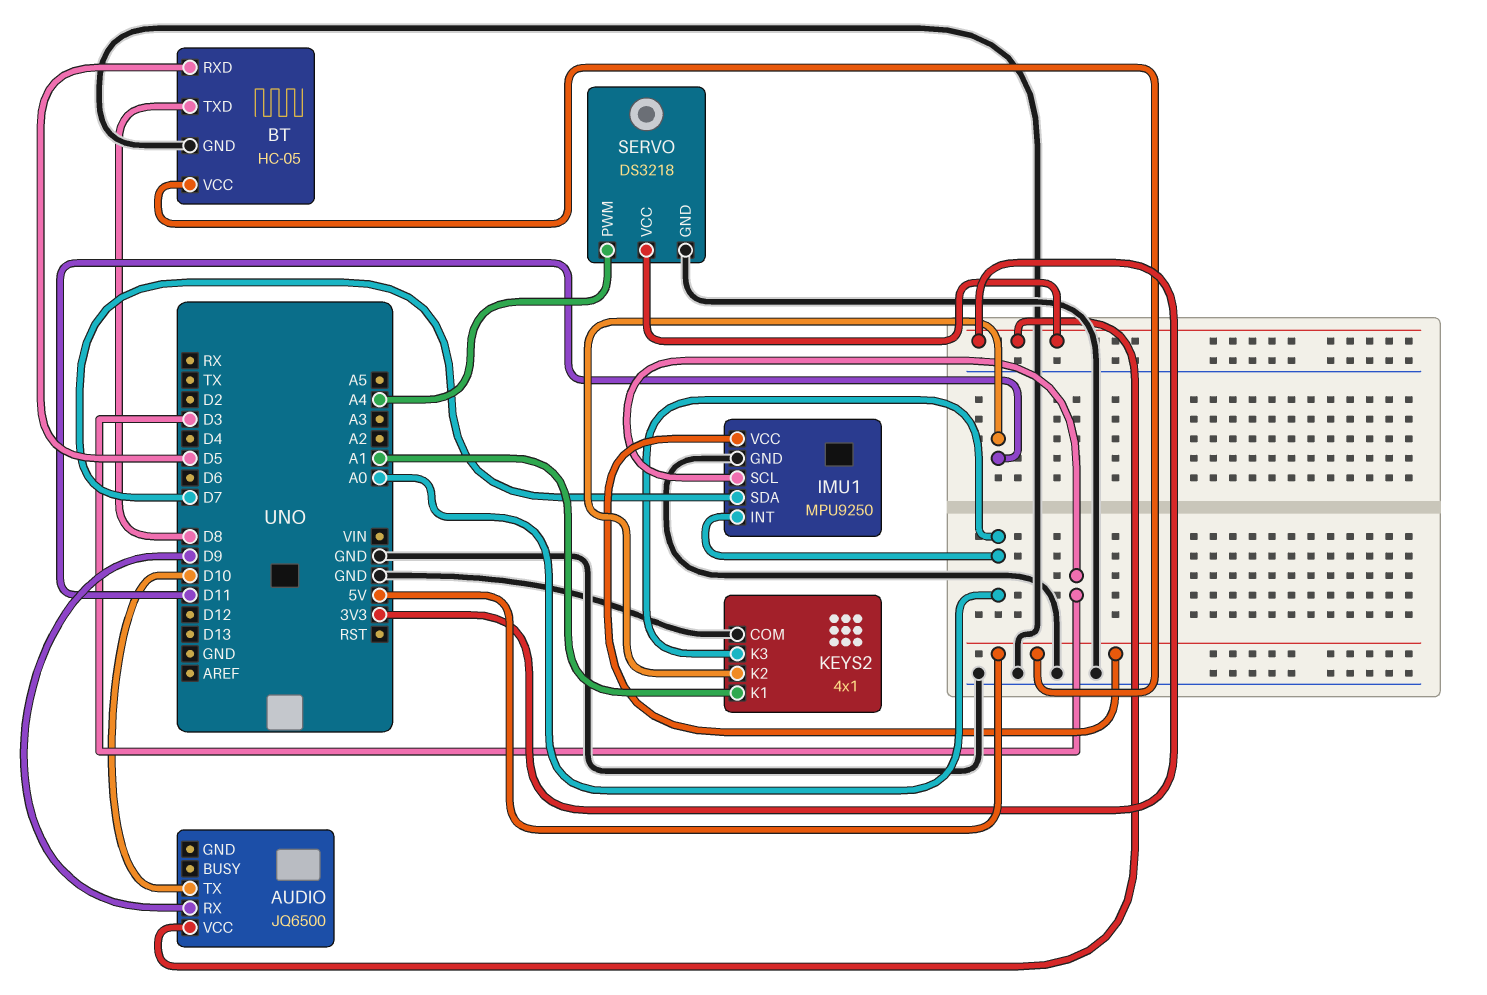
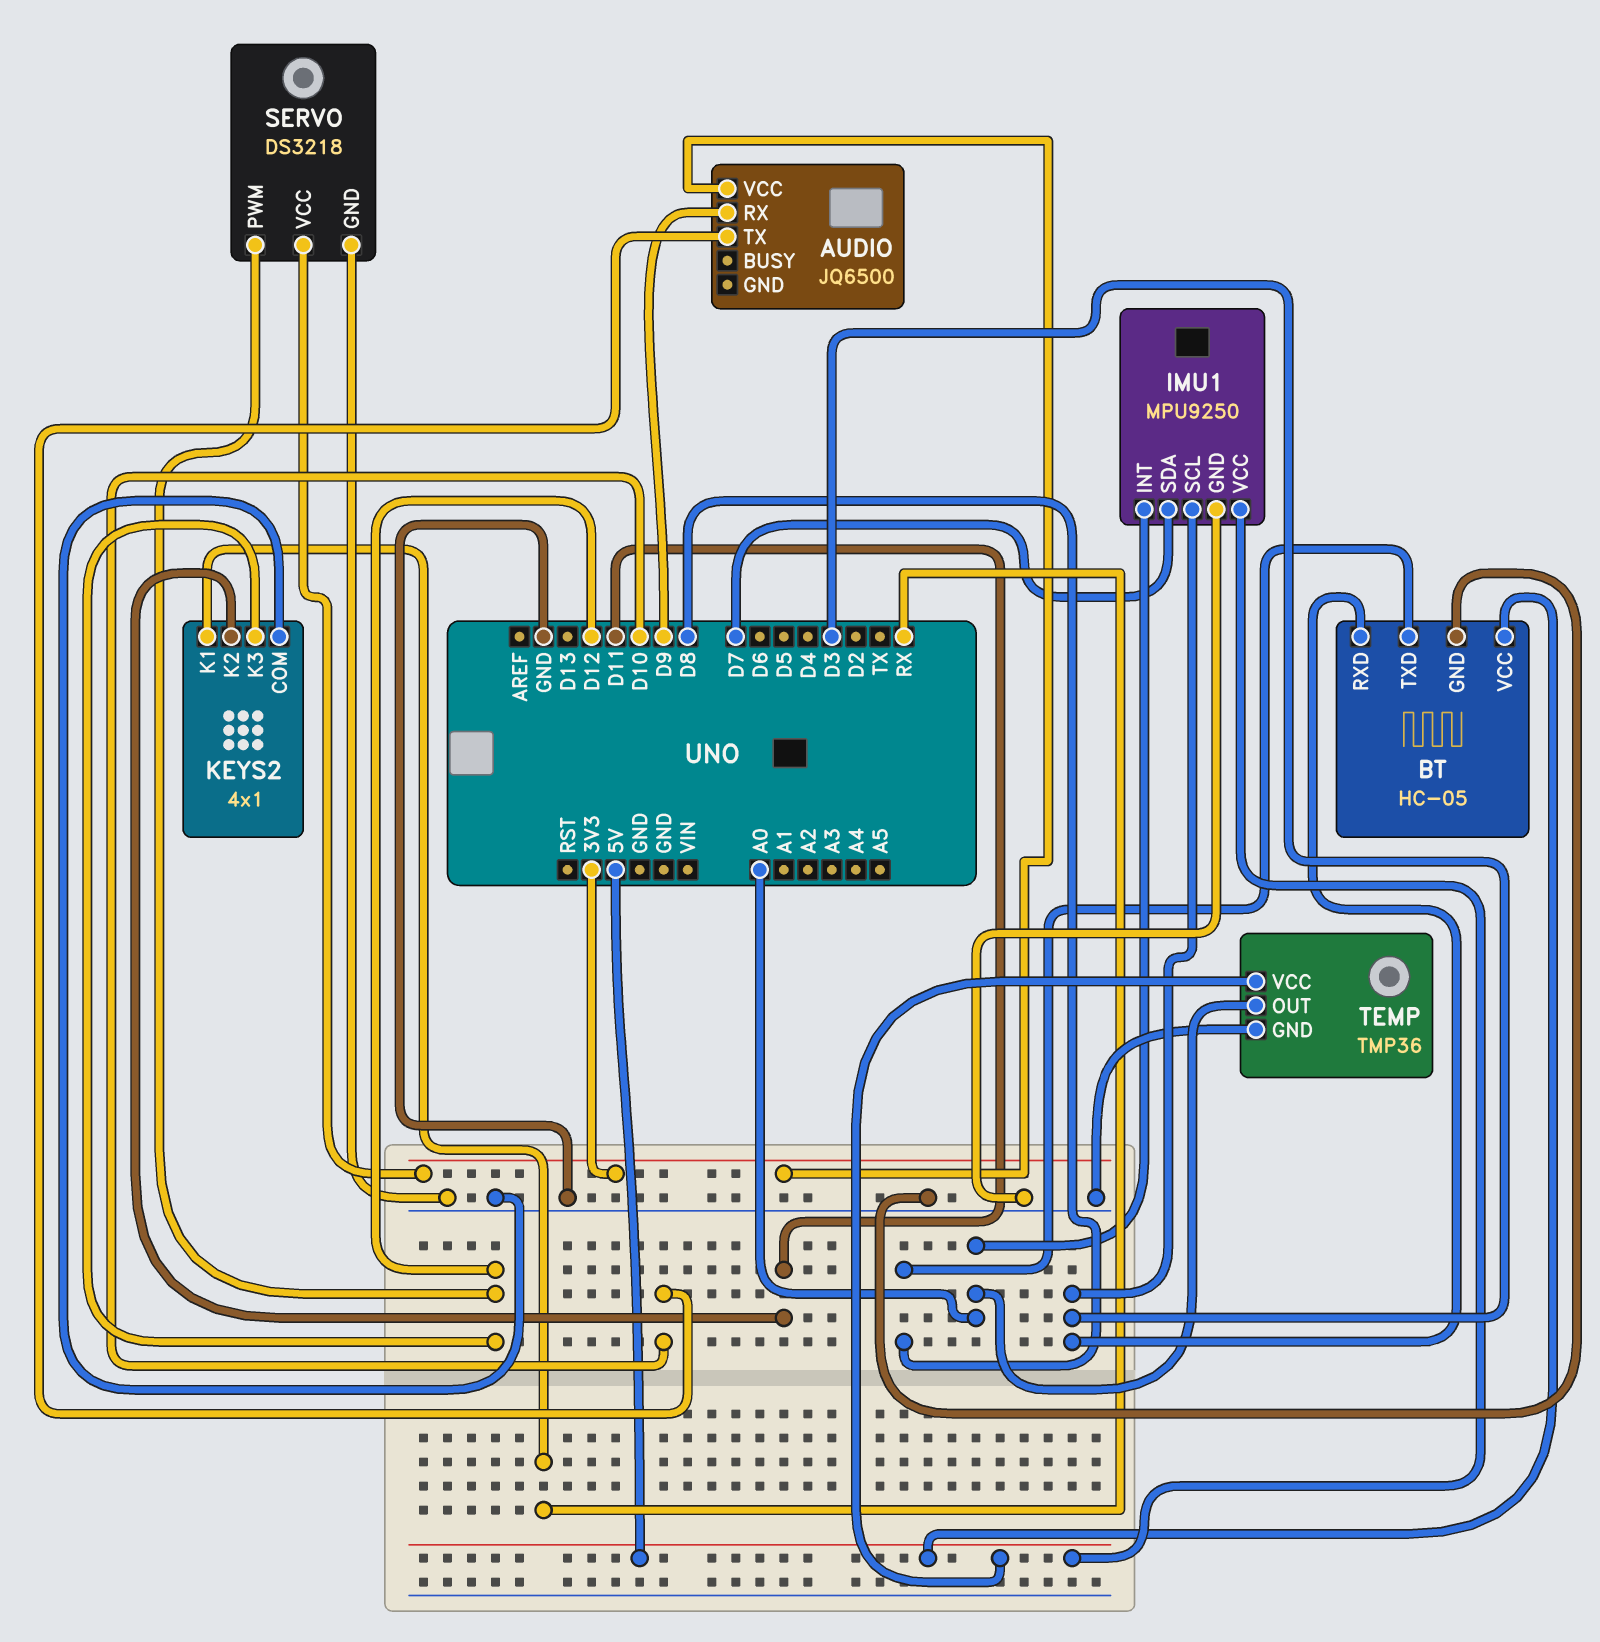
BT pin RXD: D5 -> D3
KEYS2 pin K1: A1 -> RX
KEYS2 pin K3: A0 -> D12
SERVO pin PWM: A4 -> D12
TEMP: none -> TMP36
TEMP pin GND: none -> GND
TEMP pin OUT: none -> A0
TEMP pin VCC: none -> 5V

